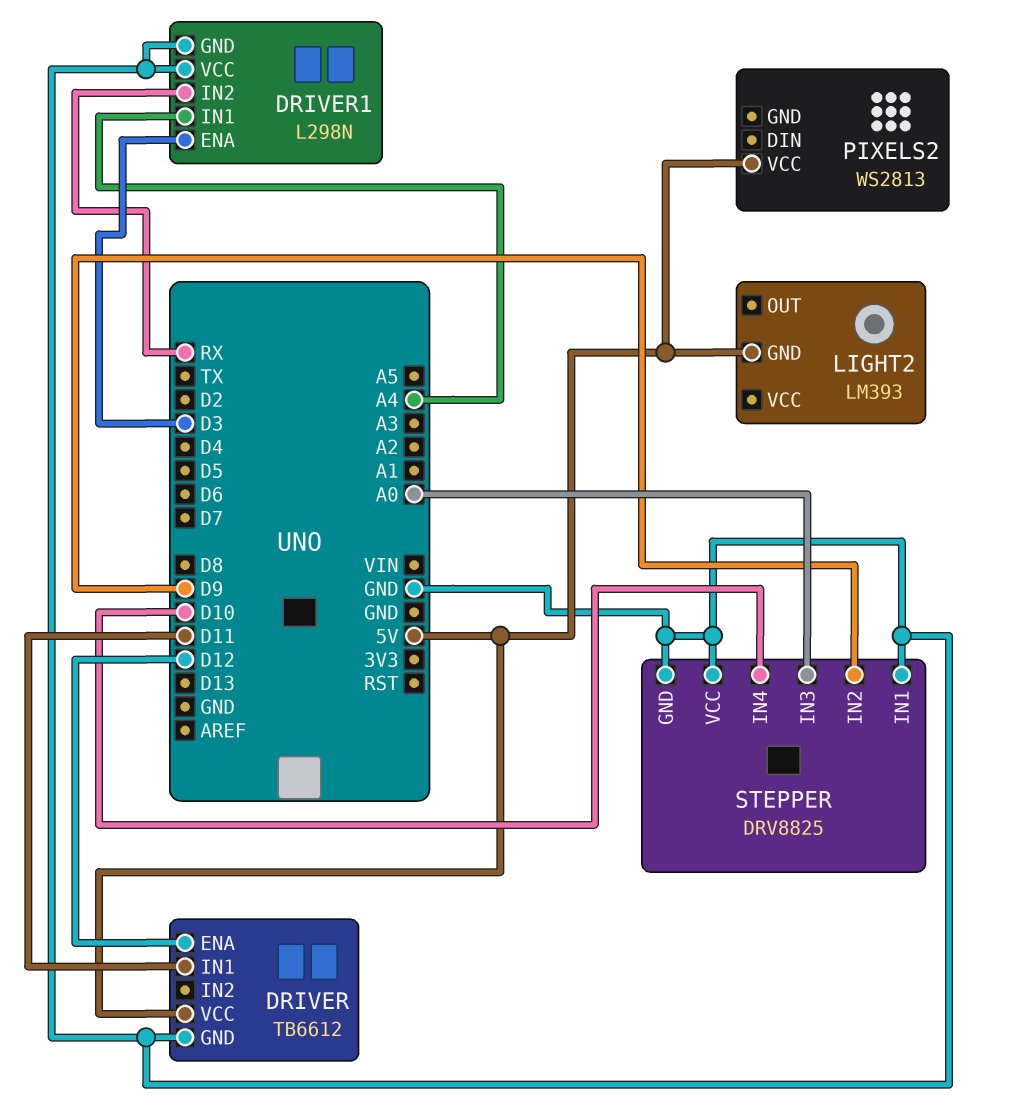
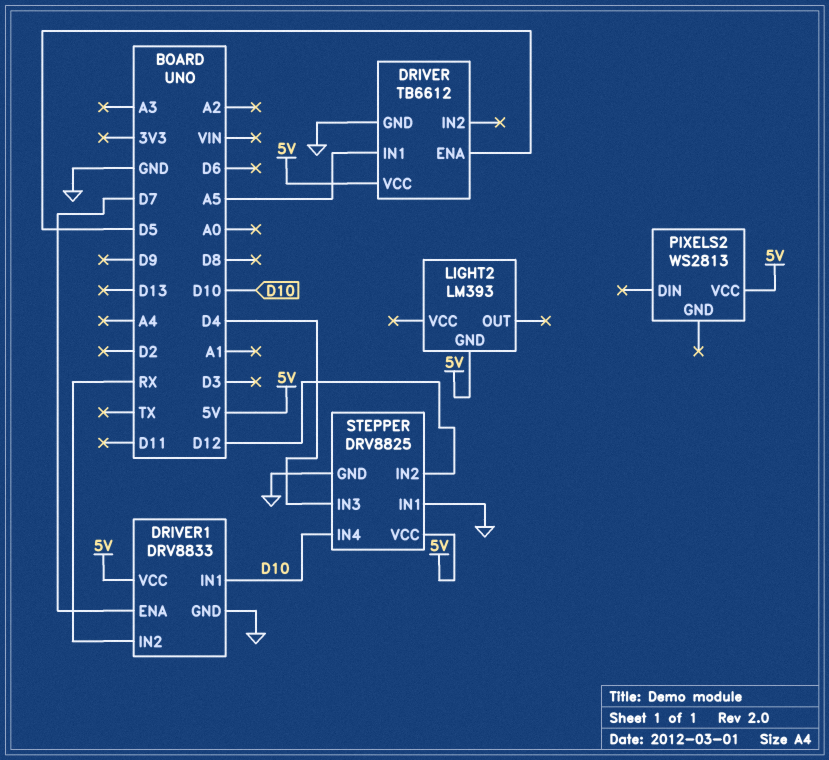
DRIVER pin ENA: D12 -> D5
DRIVER pin IN1: D11 -> A5
DRIVER1: L298N -> DRV8833
DRIVER1 pin ENA: D3 -> D7
DRIVER1 pin IN1: A4 -> D10
DRIVER1 pin VCC: GND -> 5V
STEPPER pin IN2: D9 -> D12
STEPPER pin IN3: A0 -> D4
STEPPER pin VCC: GND -> 5V

